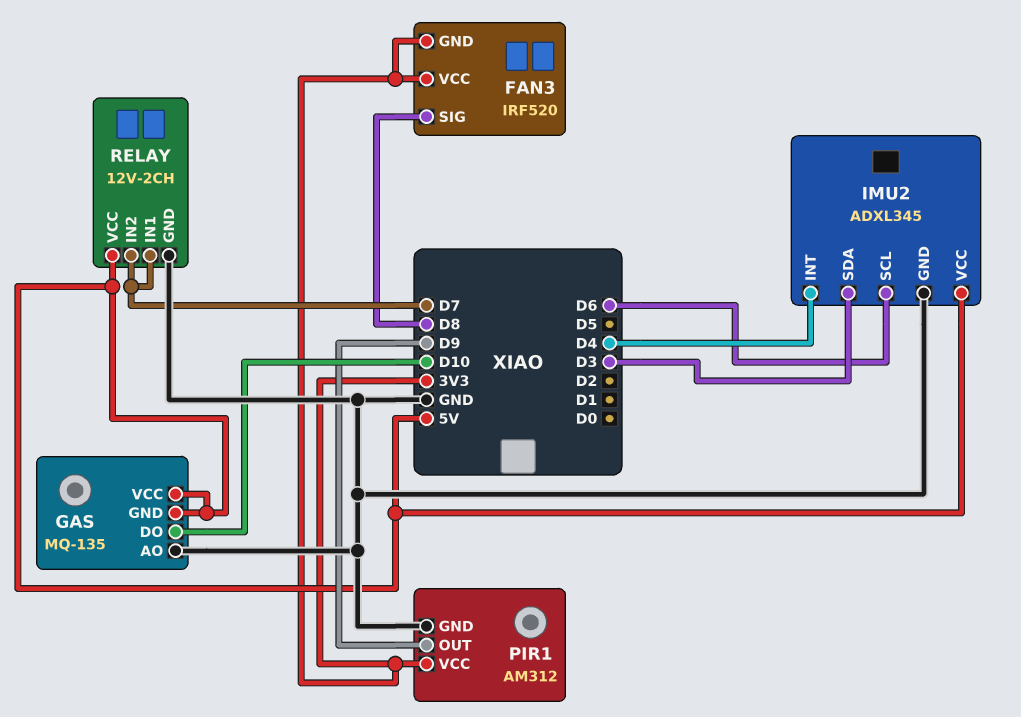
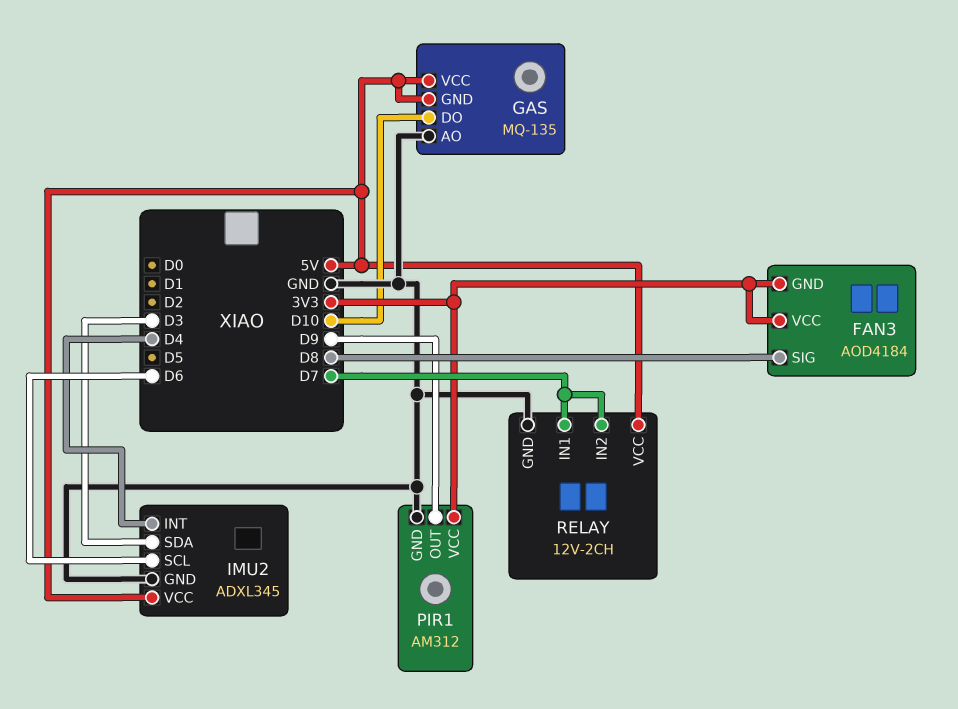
FAN3: IRF520 -> AOD4184

